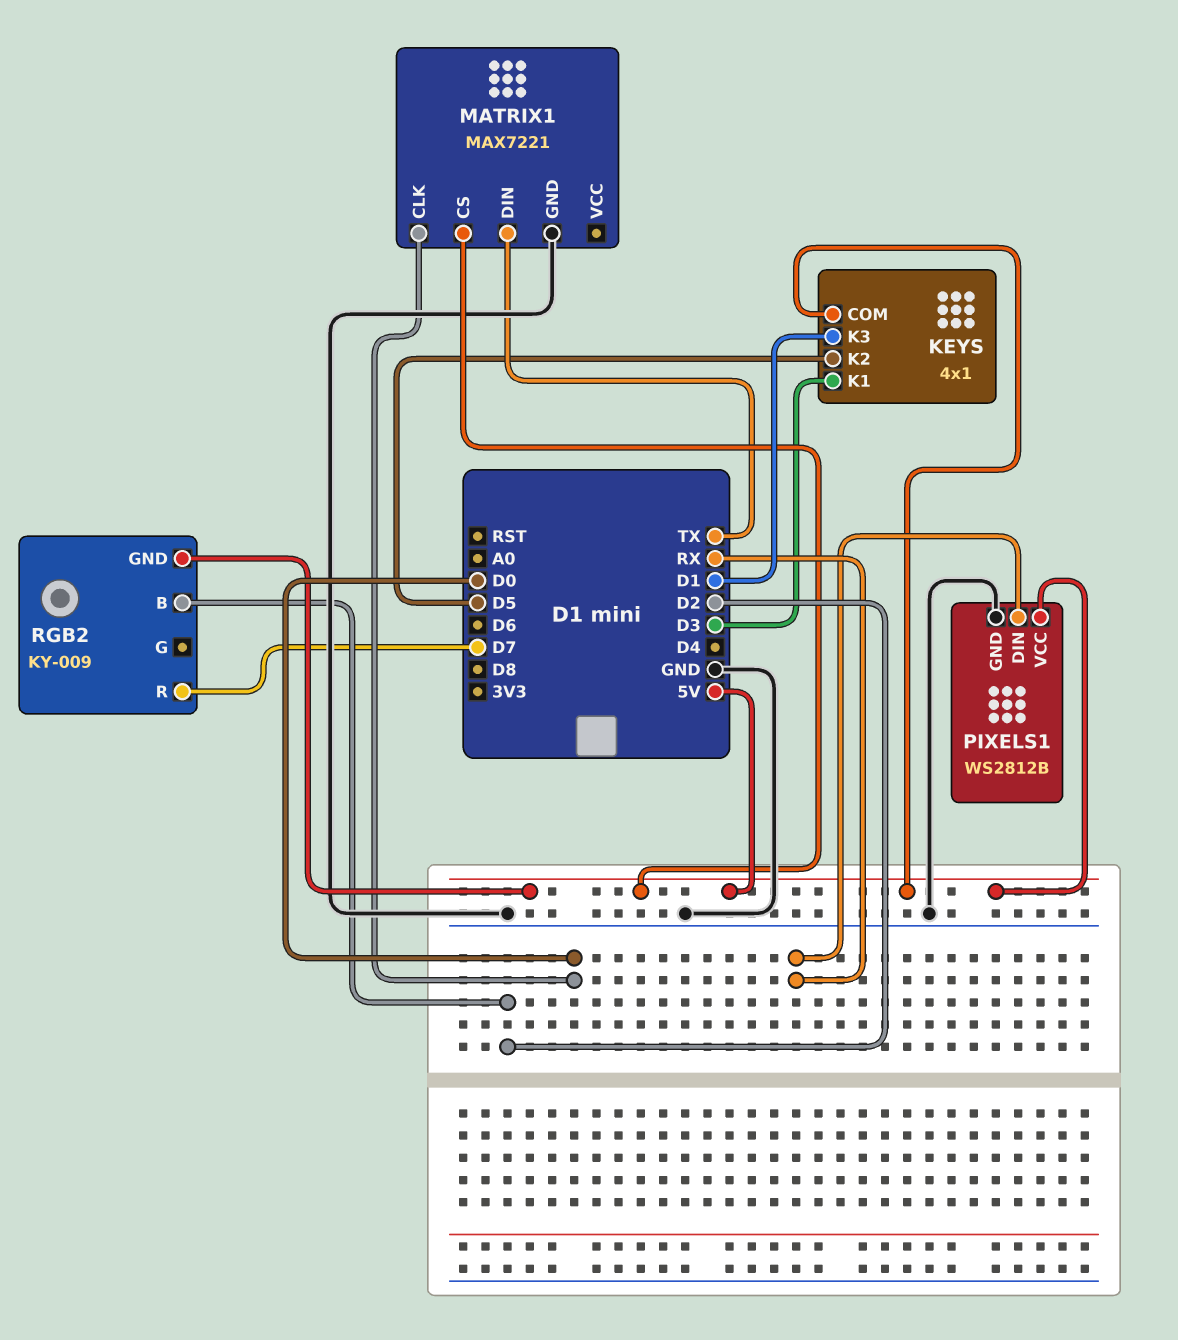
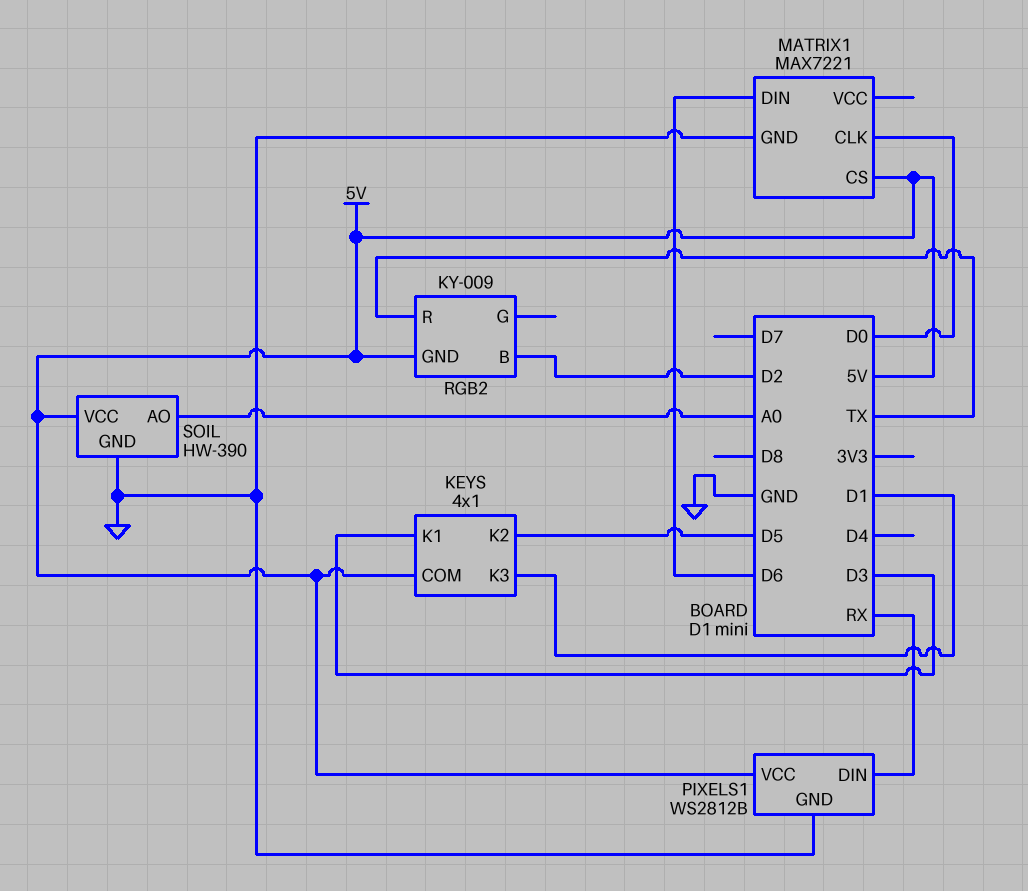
MATRIX1 pin DIN: TX -> D6
RGB2 pin R: D7 -> TX
SOIL: none -> HW-390
SOIL pin AO: none -> A0
SOIL pin GND: none -> GND
SOIL pin VCC: none -> 5V

